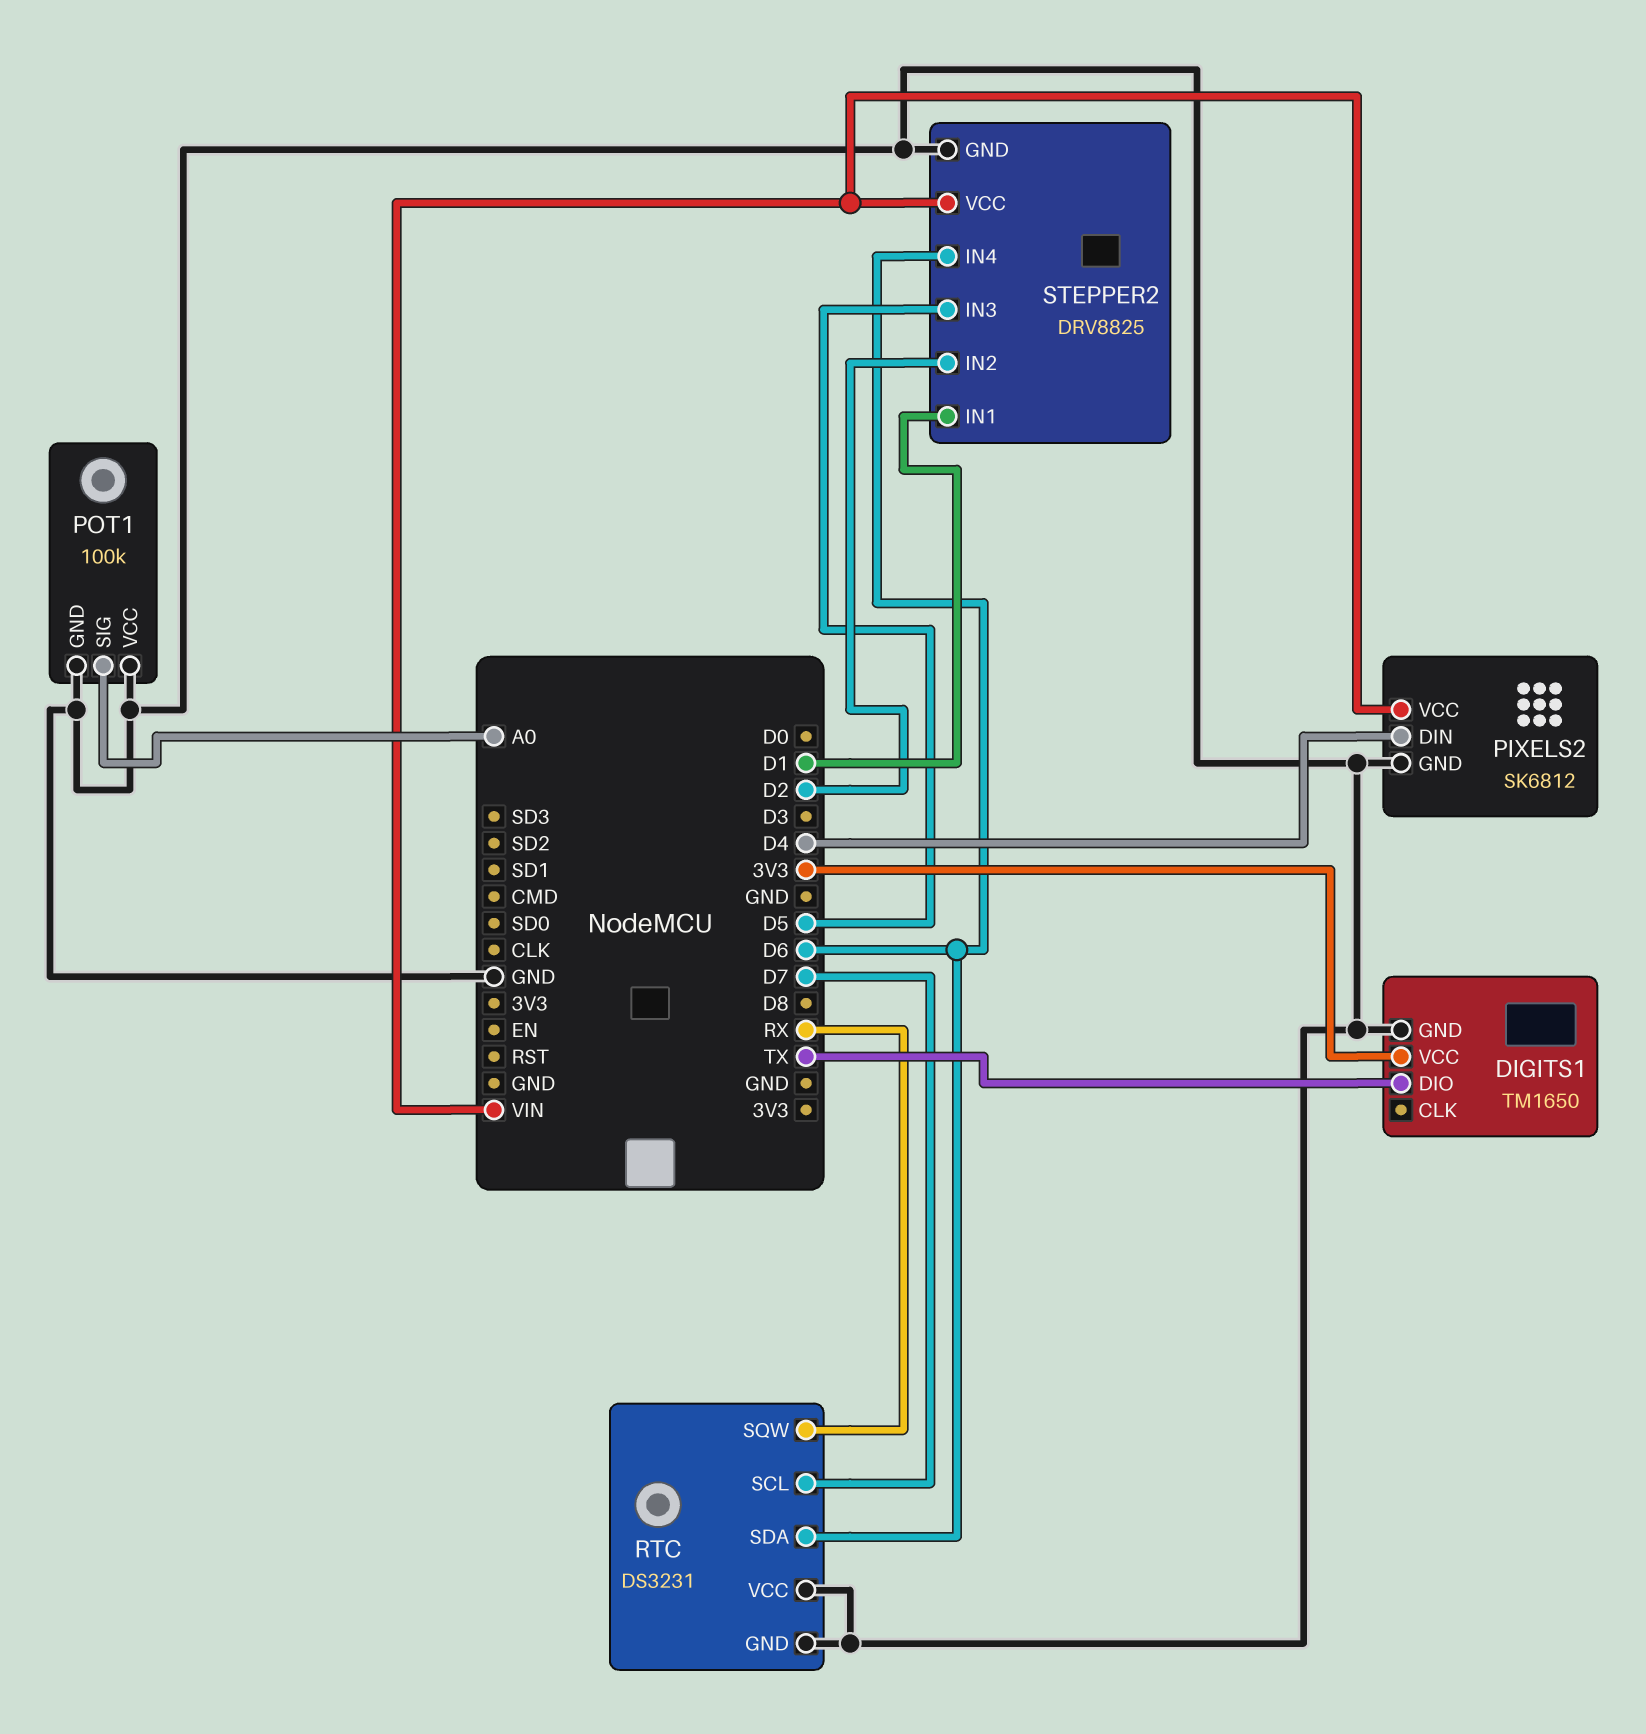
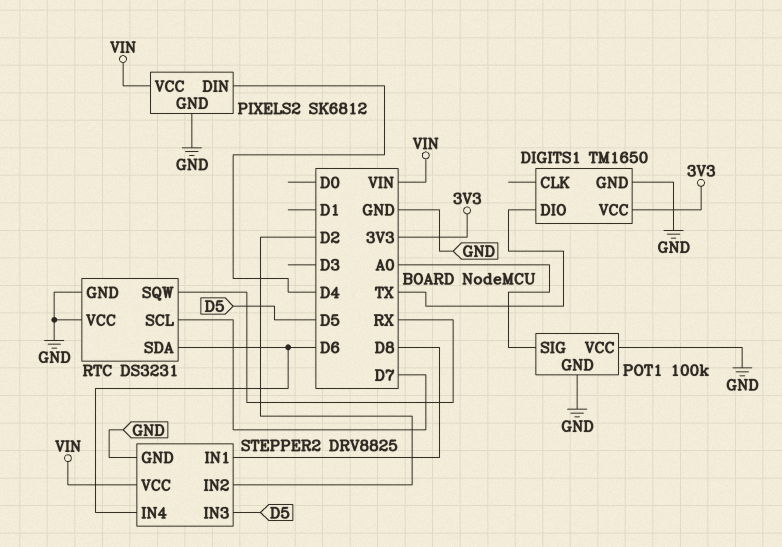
STEPPER2 pin IN1: D1 -> D8

